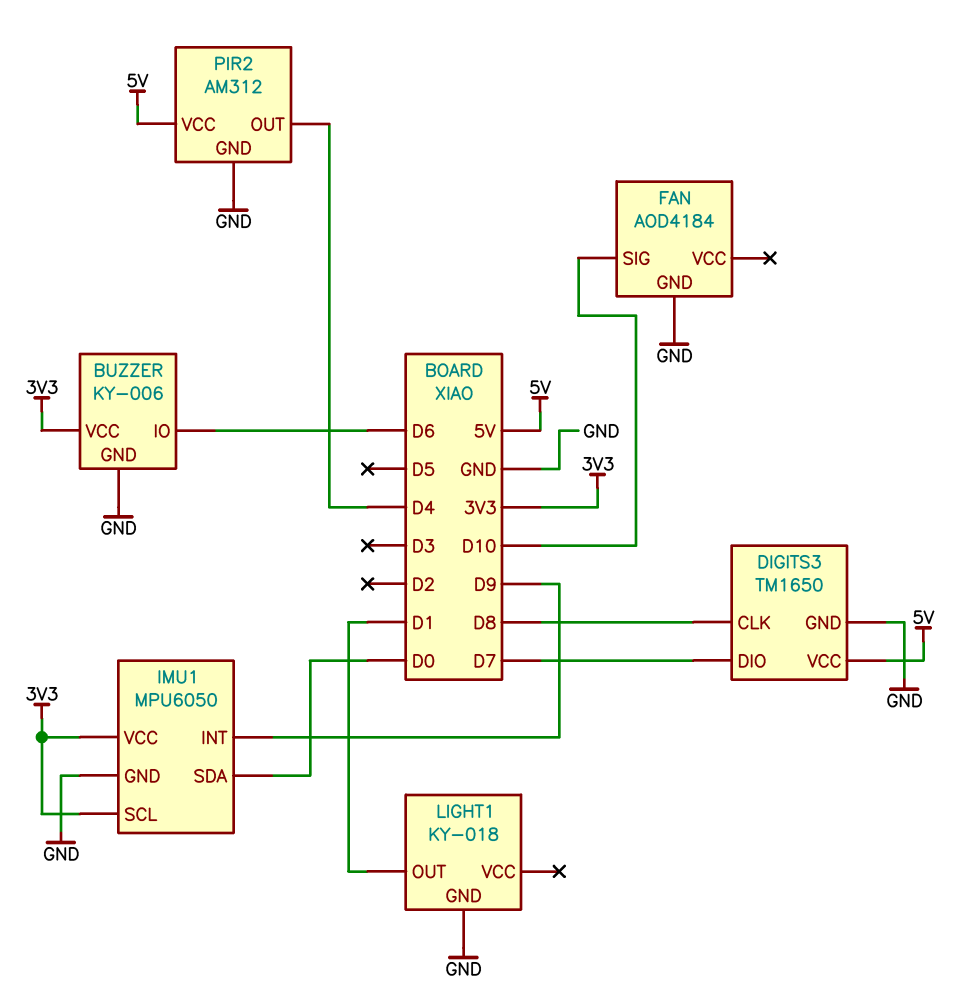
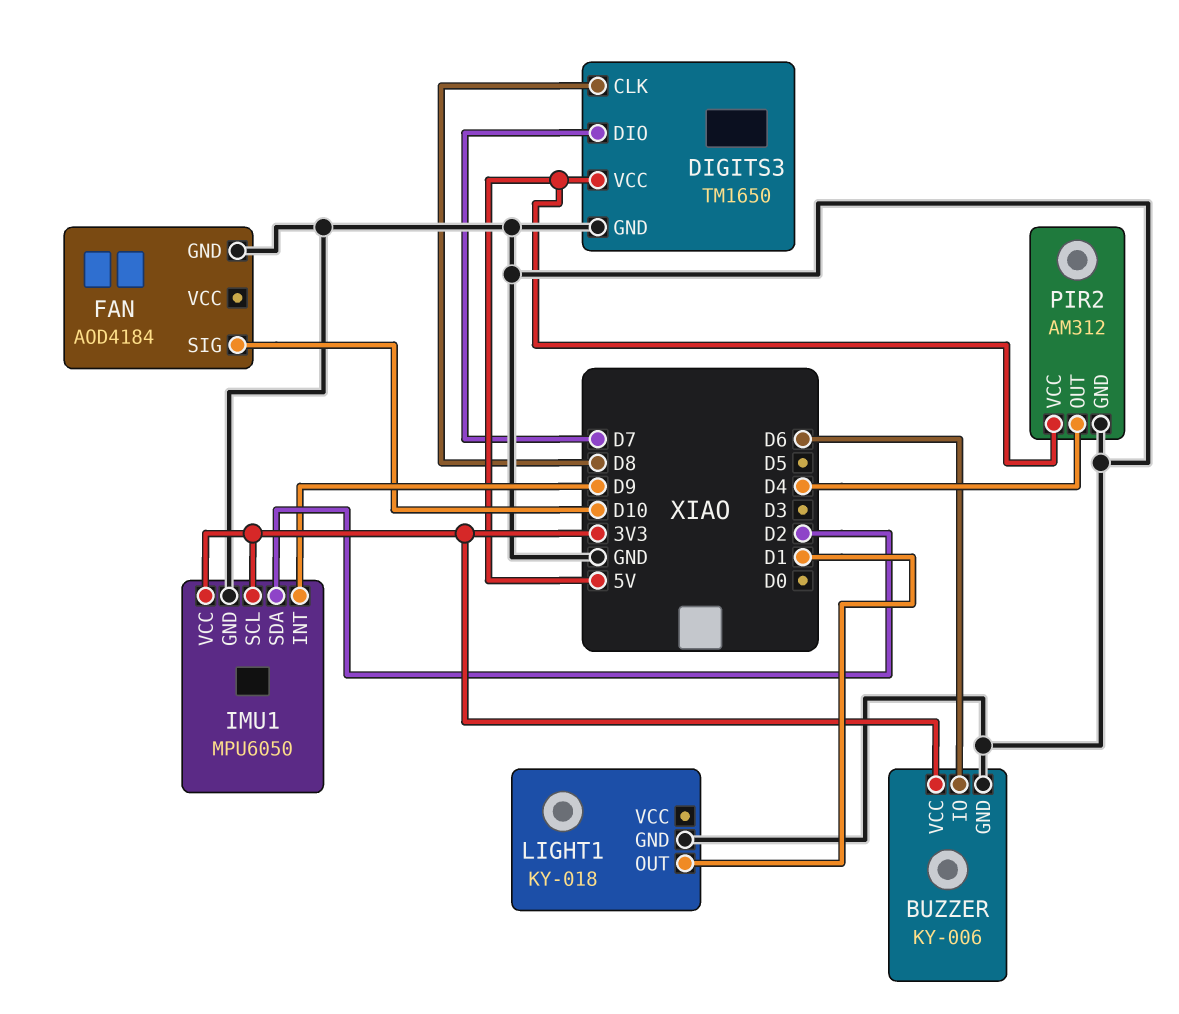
IMU1 pin SDA: D0 -> D2

